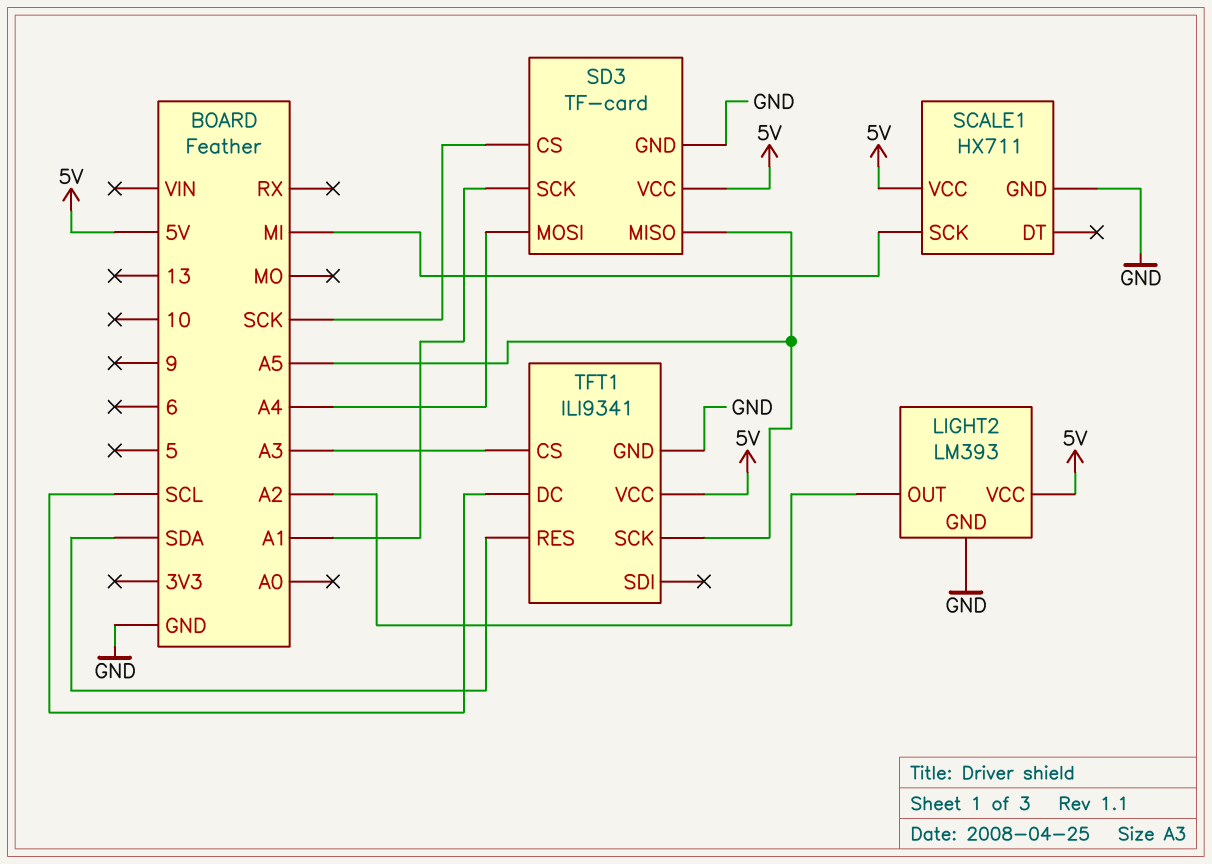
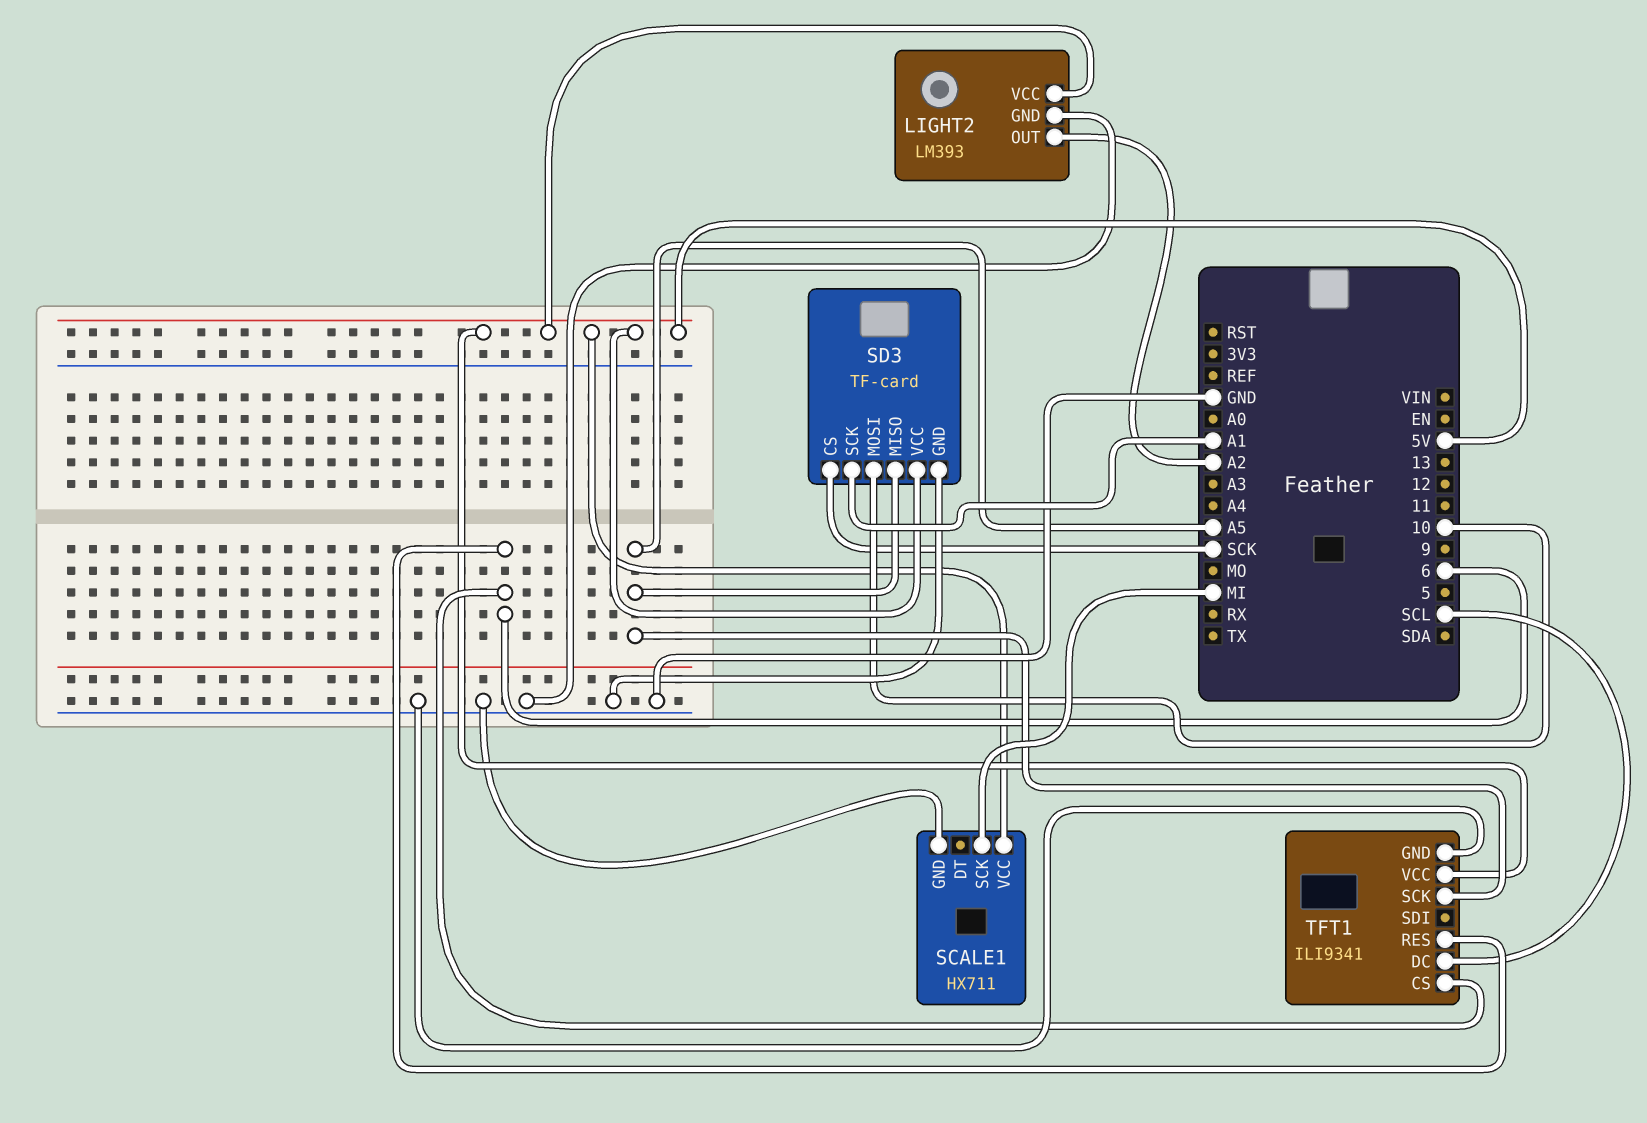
SD3 pin MOSI: A4 -> 10
TFT1 pin CS: A3 -> 6
TFT1 pin RES: SDA -> 6

